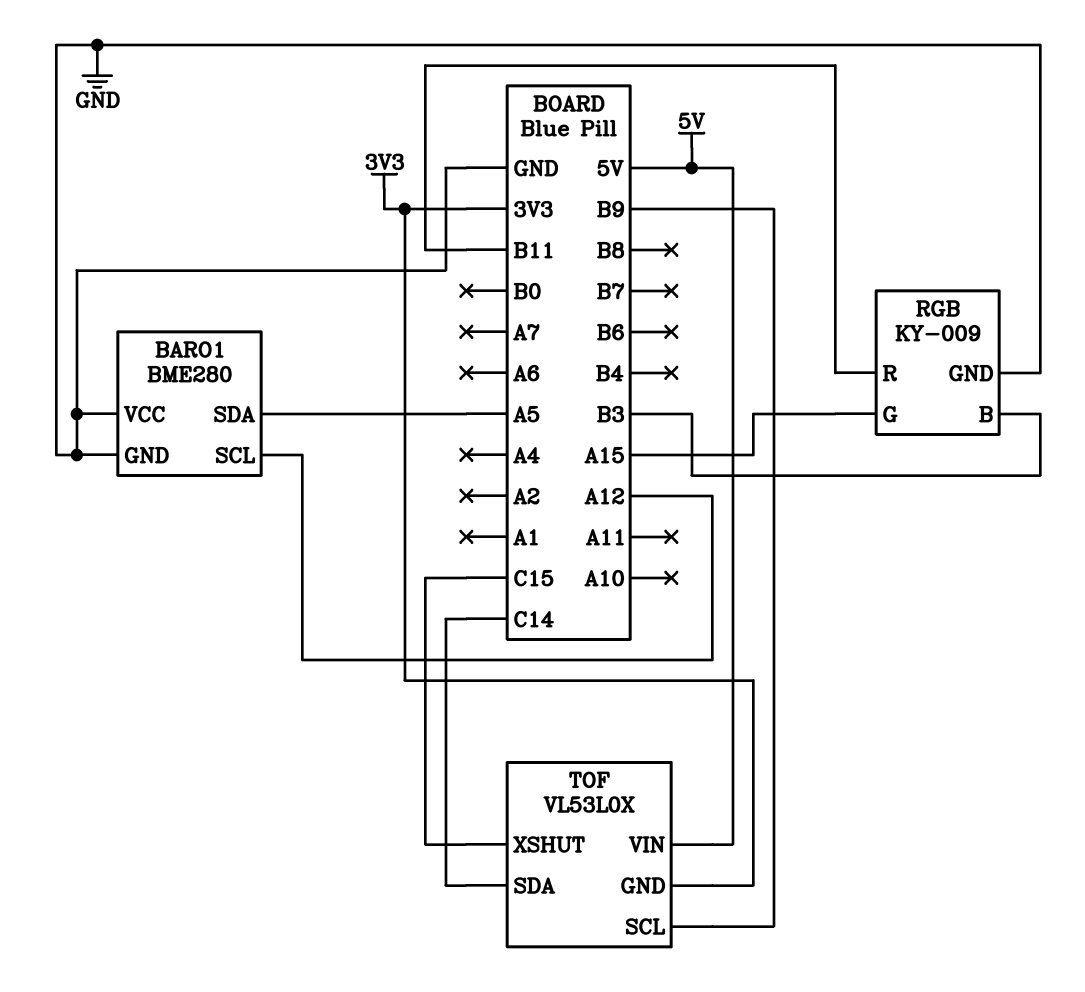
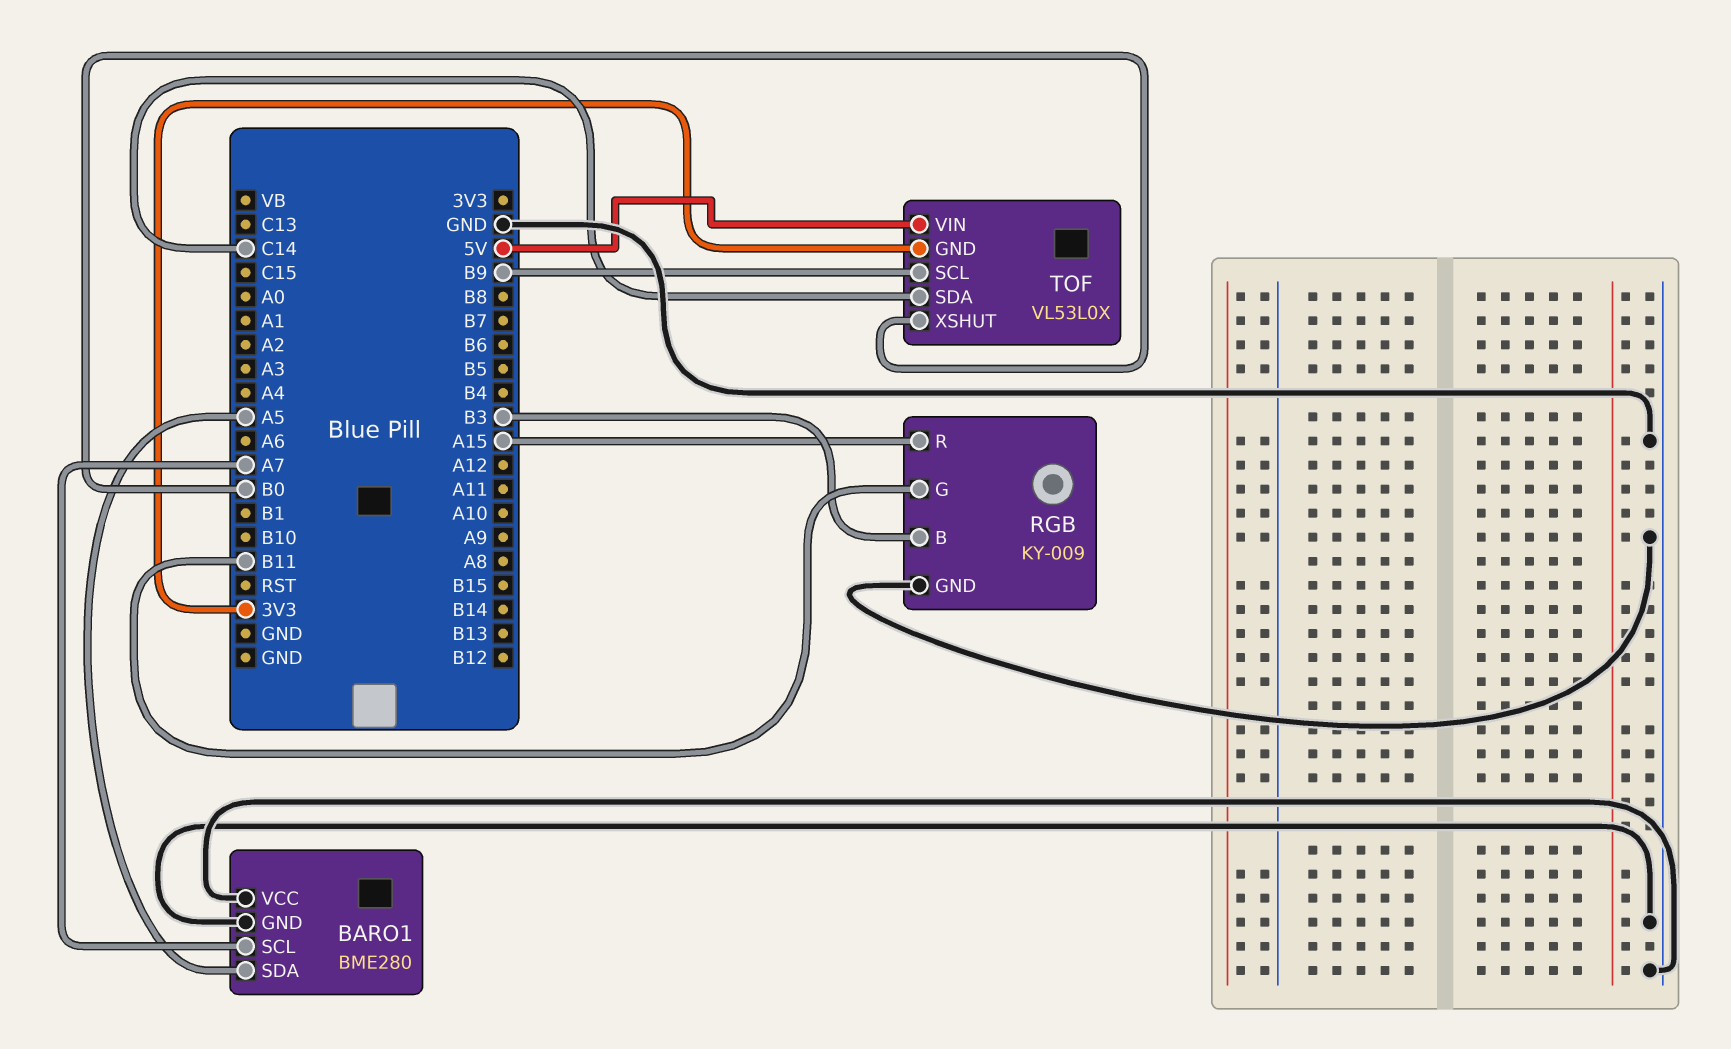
BARO1 pin SCL: A12 -> A7
RGB pin G: A15 -> B11
RGB pin R: B11 -> A15
TOF pin XSHUT: C15 -> B0

